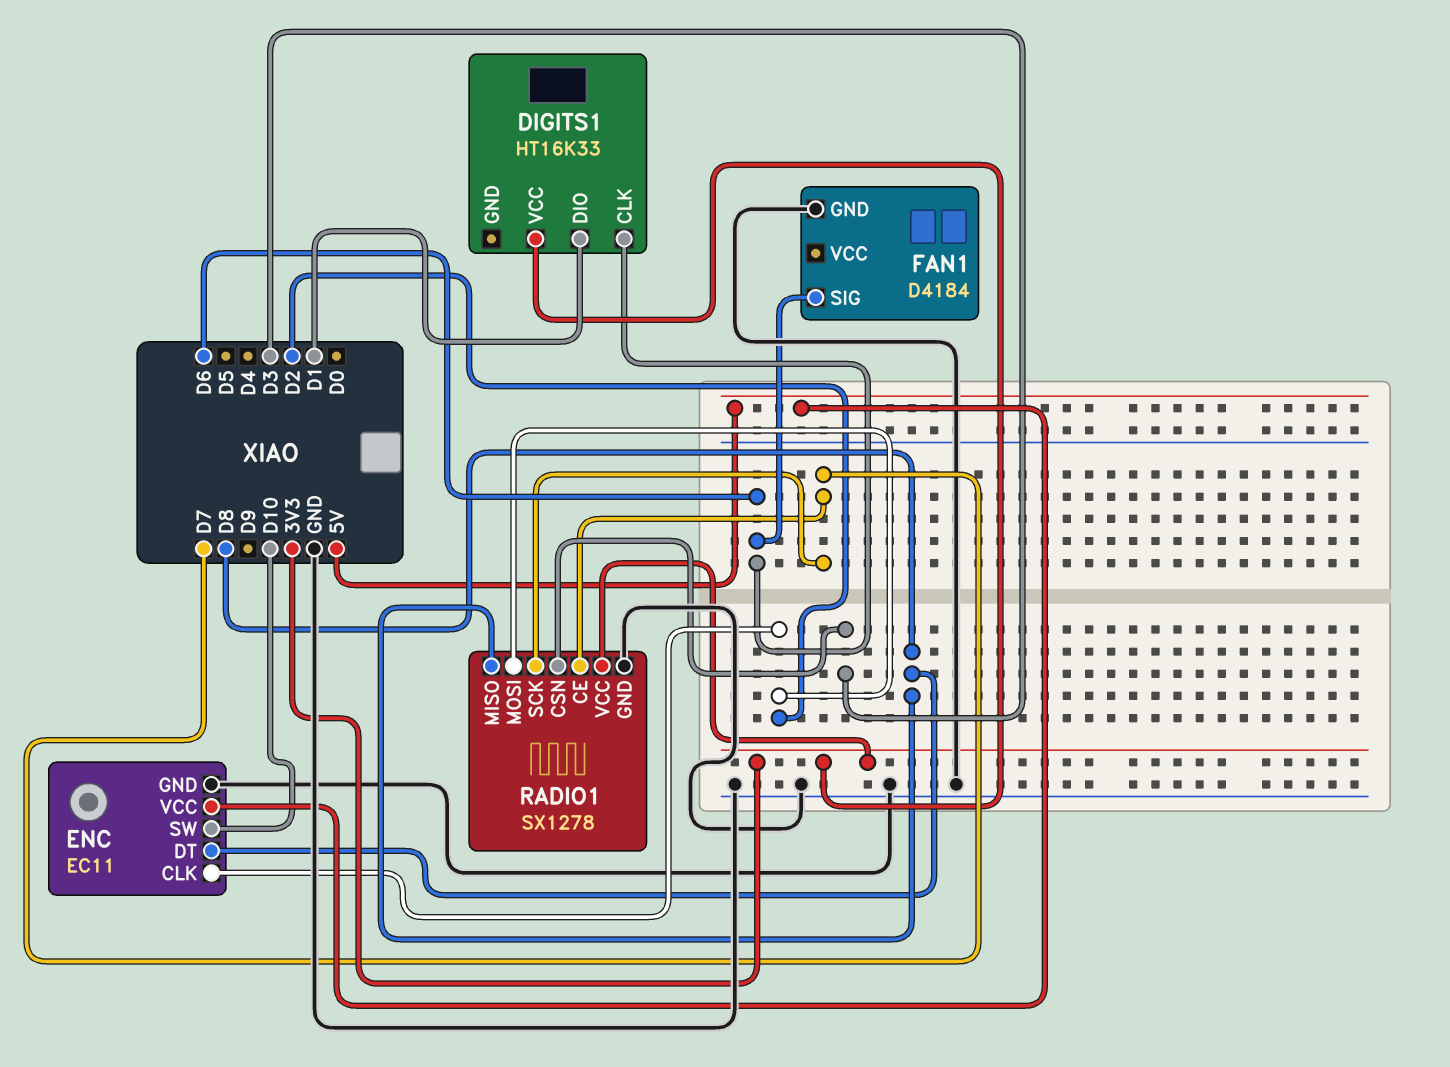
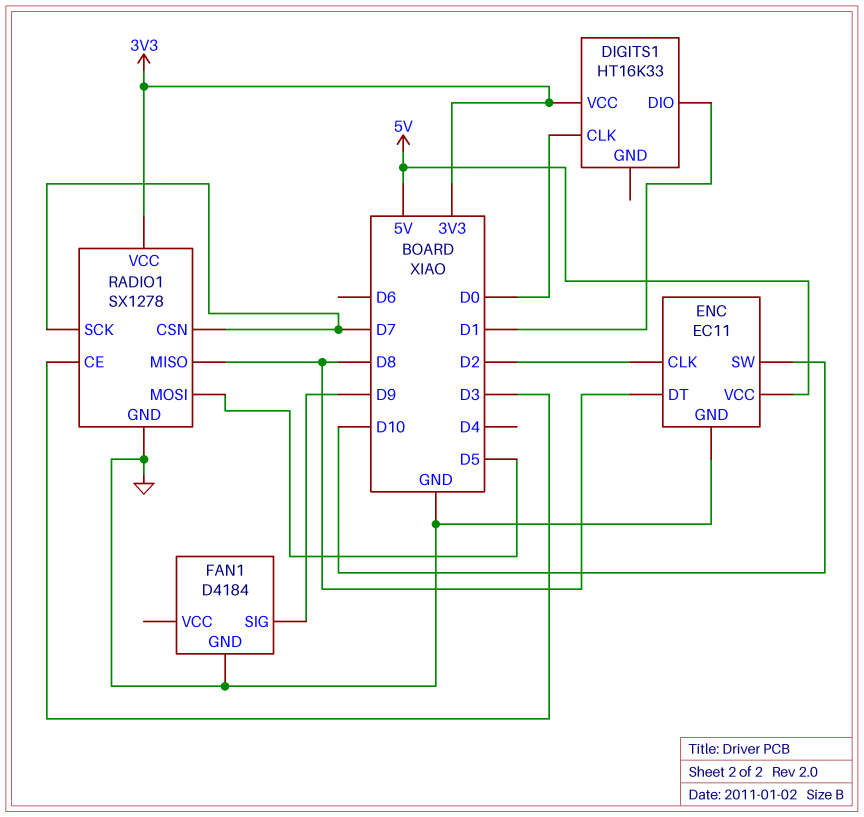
DIGITS1 pin CLK: D6 -> D0
FAN1 pin SIG: D6 -> D9
RADIO1 pin CE: D7 -> D3
RADIO1 pin CSN: D3 -> D7
RADIO1 pin MOSI: D2 -> D5

